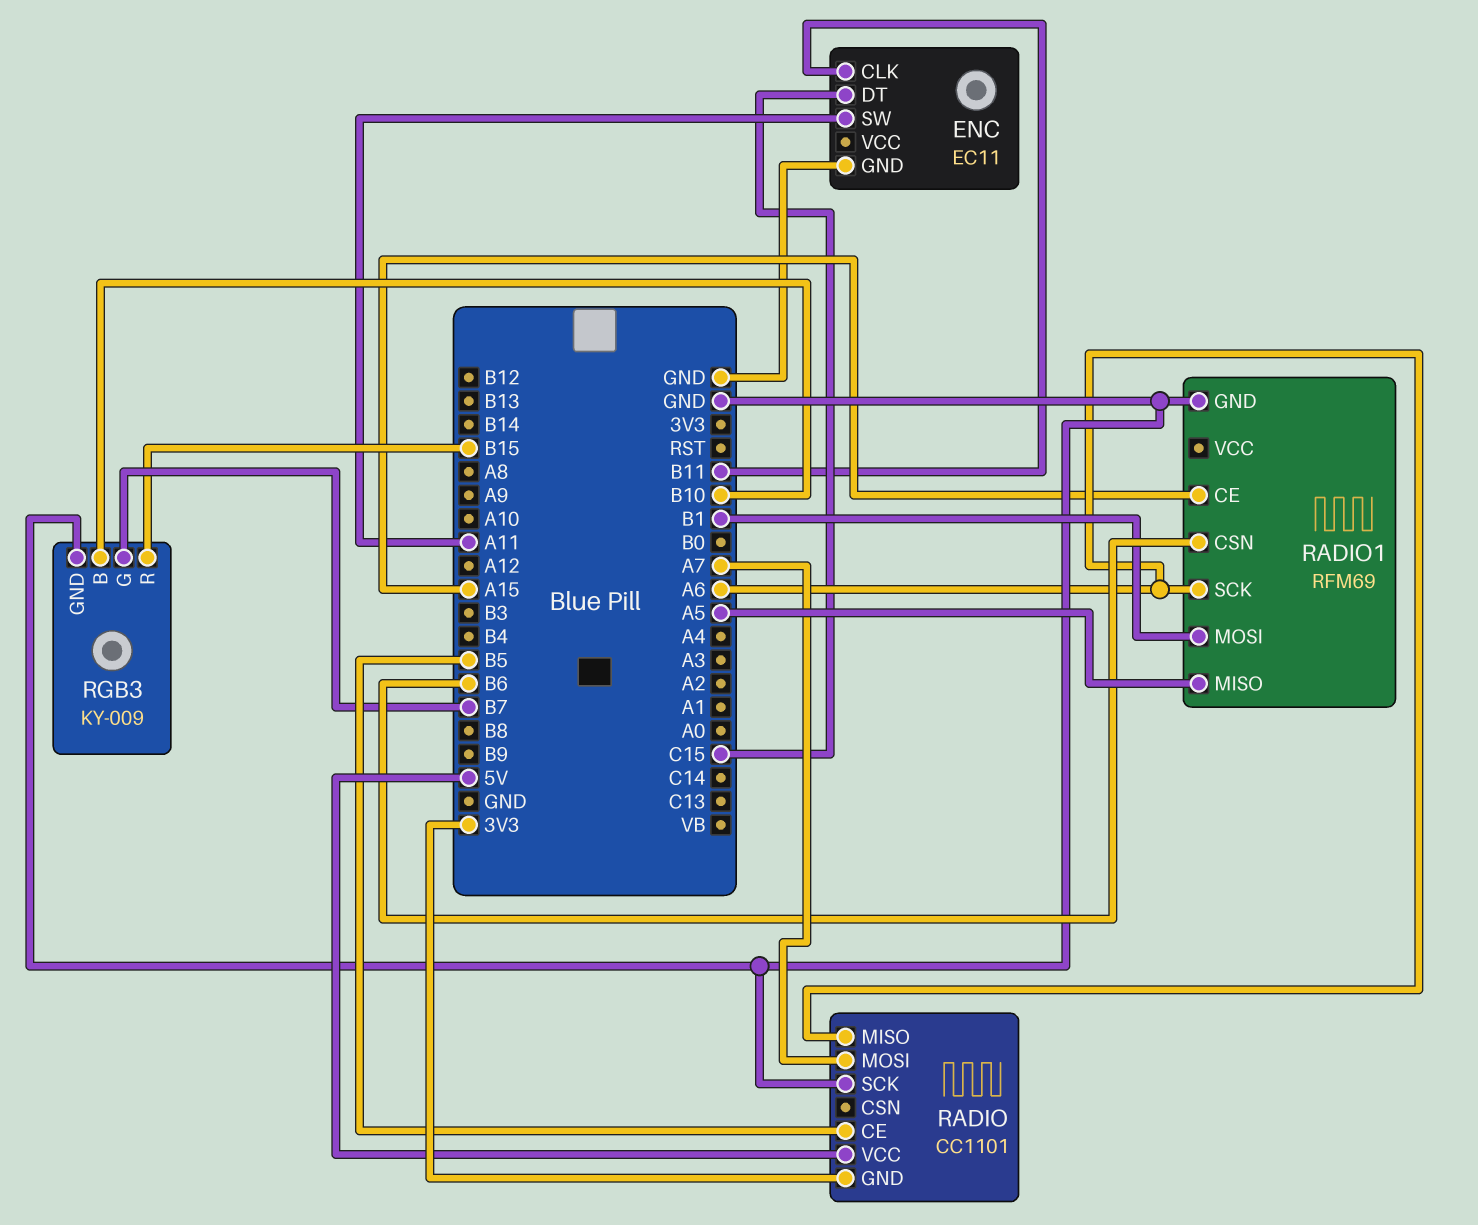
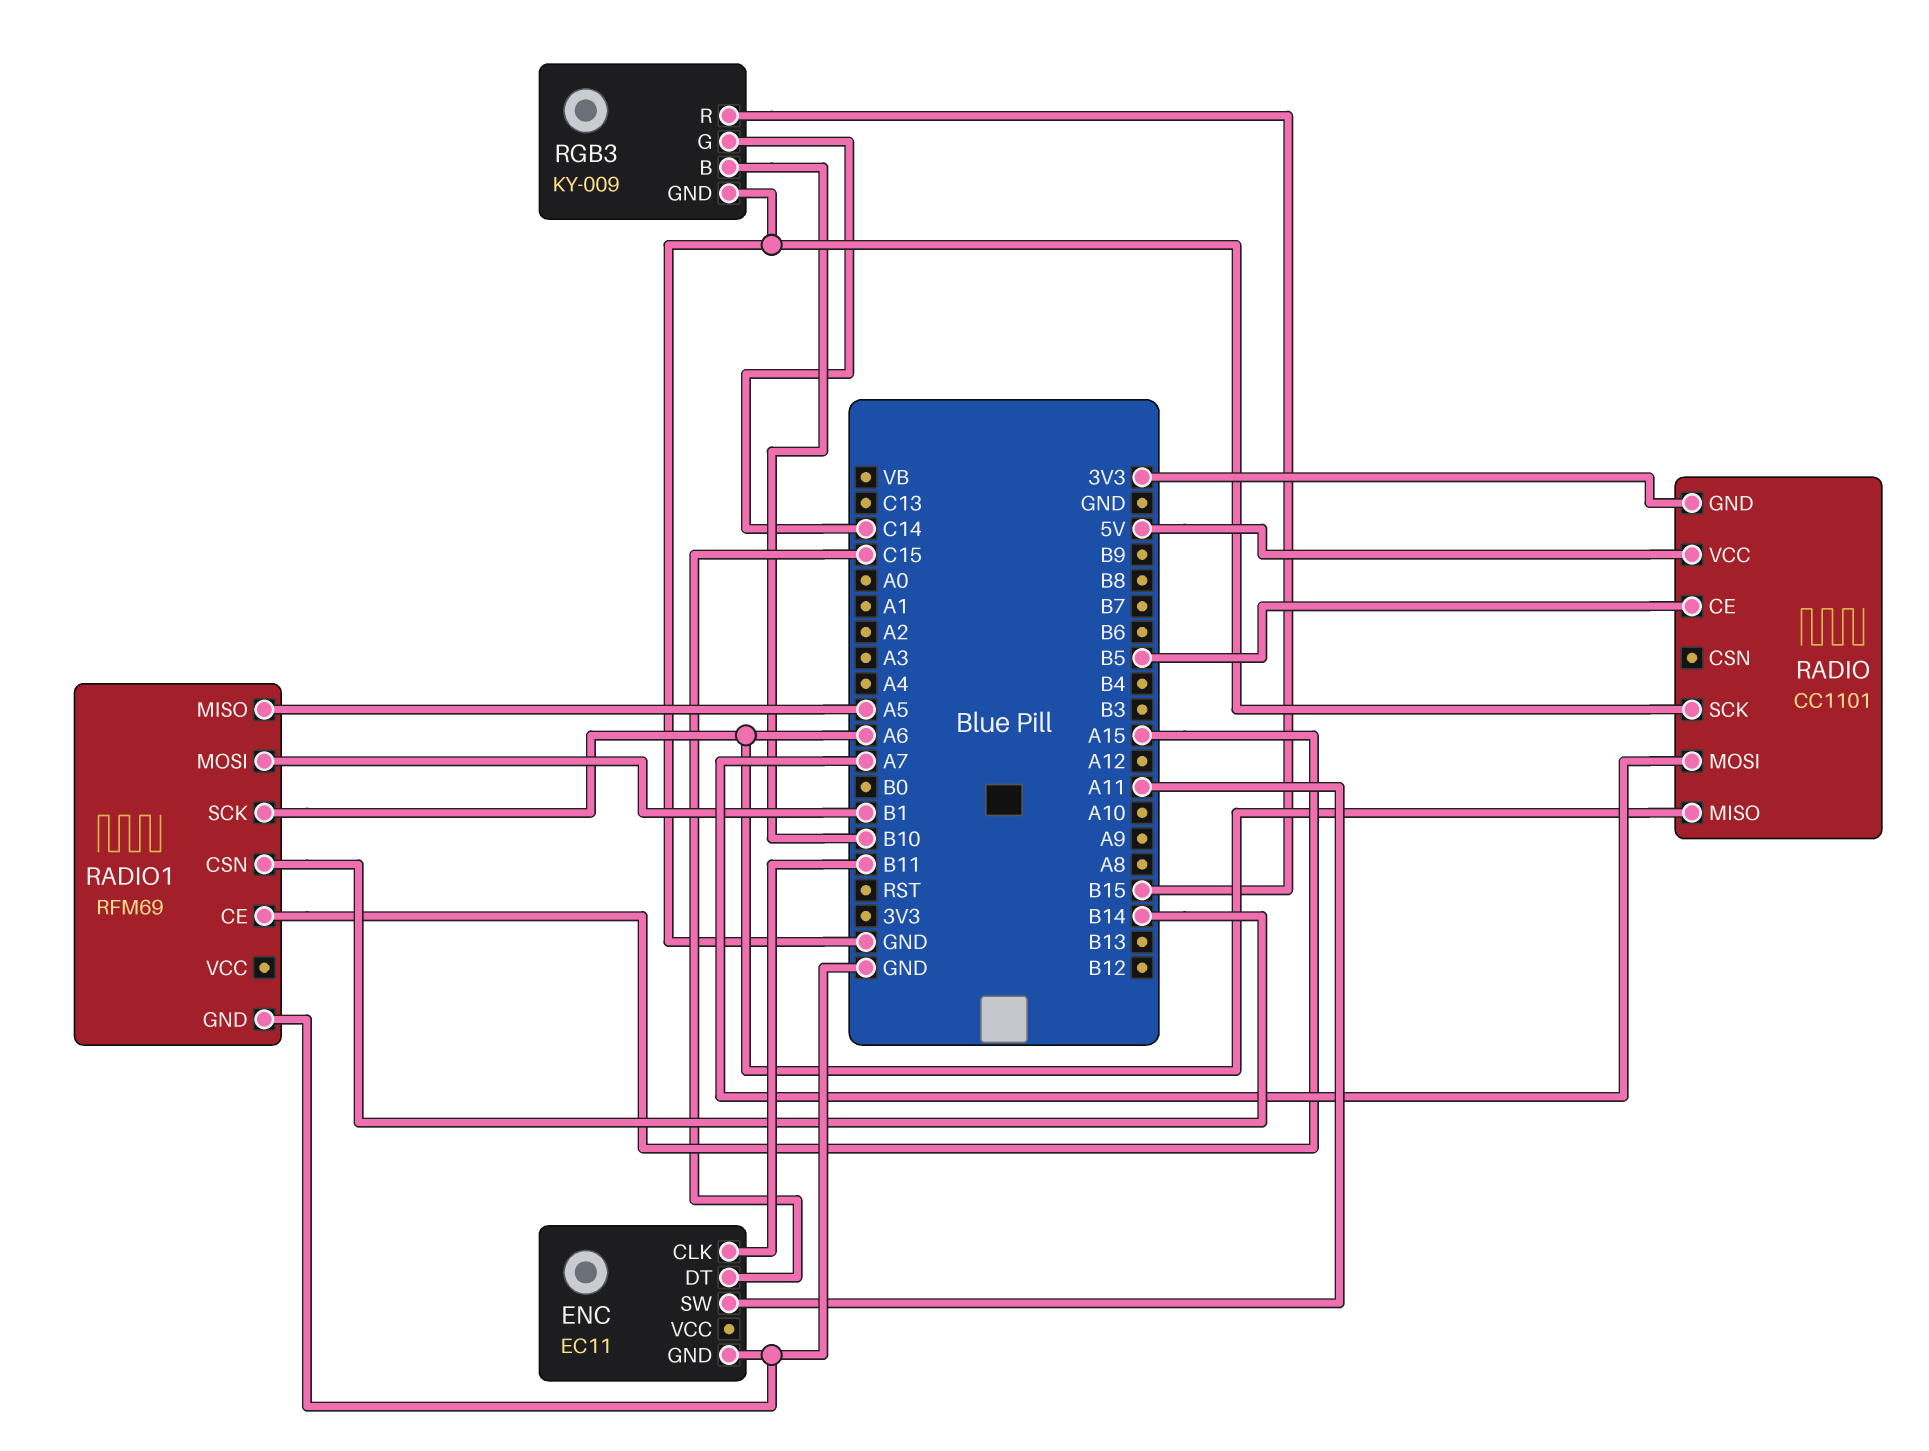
RADIO1 pin CSN: B6 -> B14
RGB3 pin G: B7 -> C14

